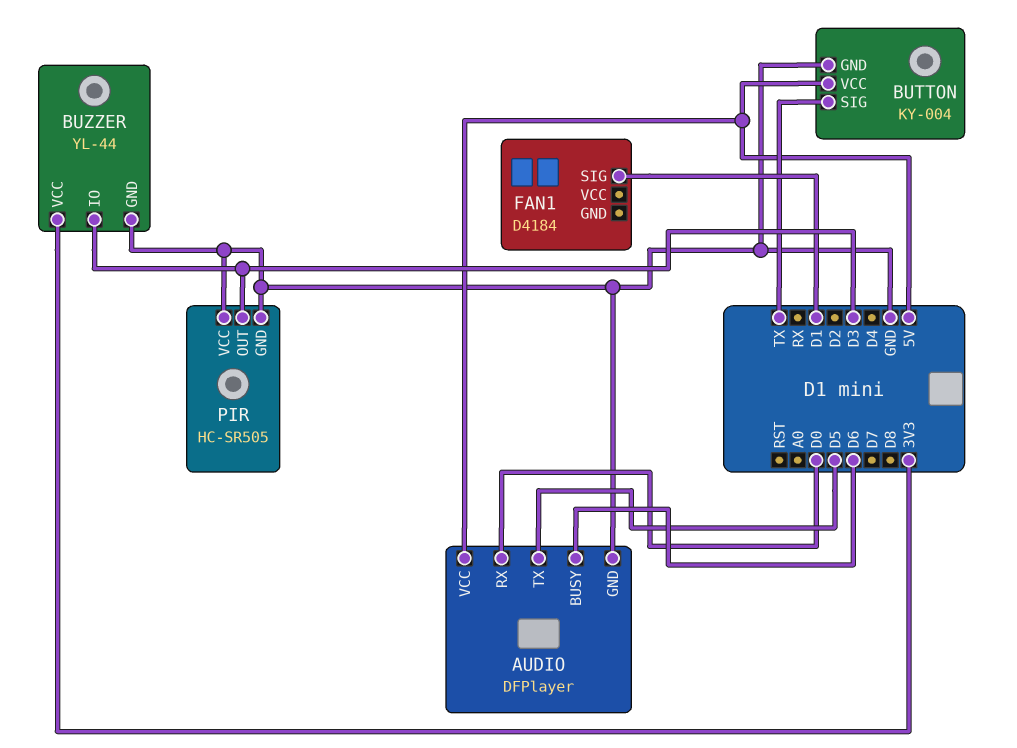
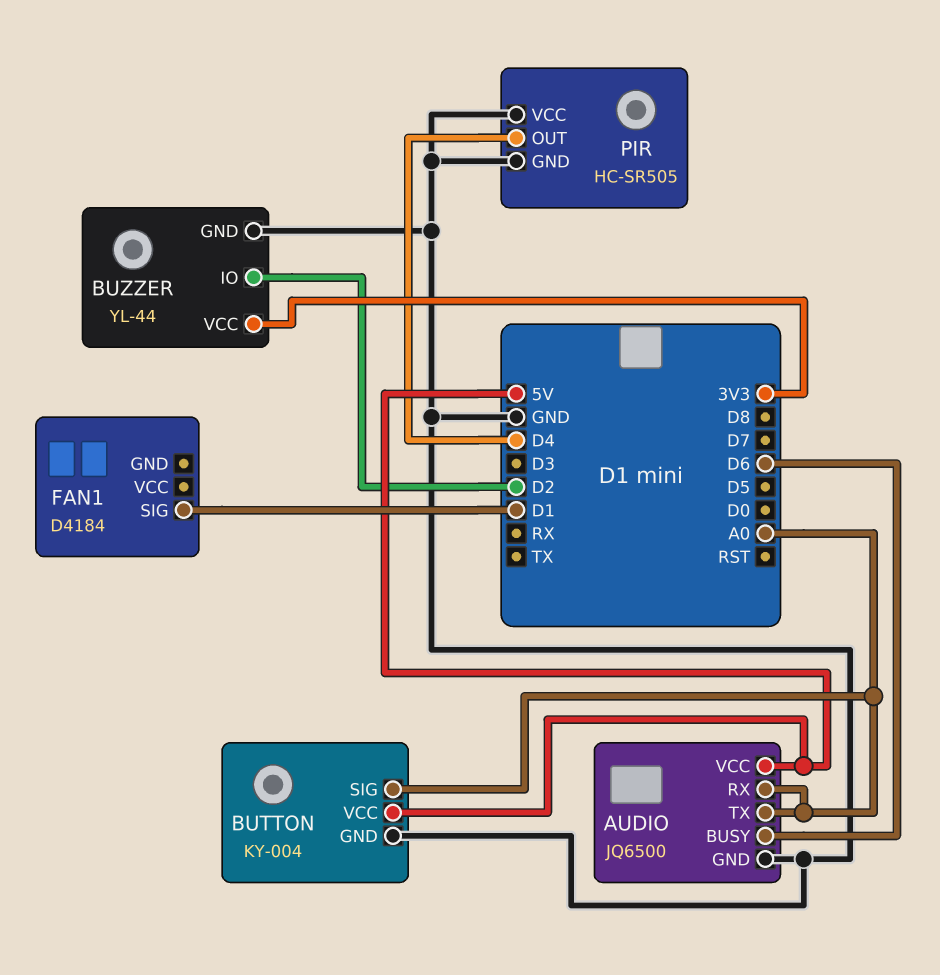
AUDIO: DFPlayer -> JQ6500
AUDIO pin RX: D0 -> A0
AUDIO pin TX: D5 -> A0
BUTTON pin SIG: TX -> A0
BUZZER pin IO: D3 -> D2
PIR pin OUT: D3 -> D4

